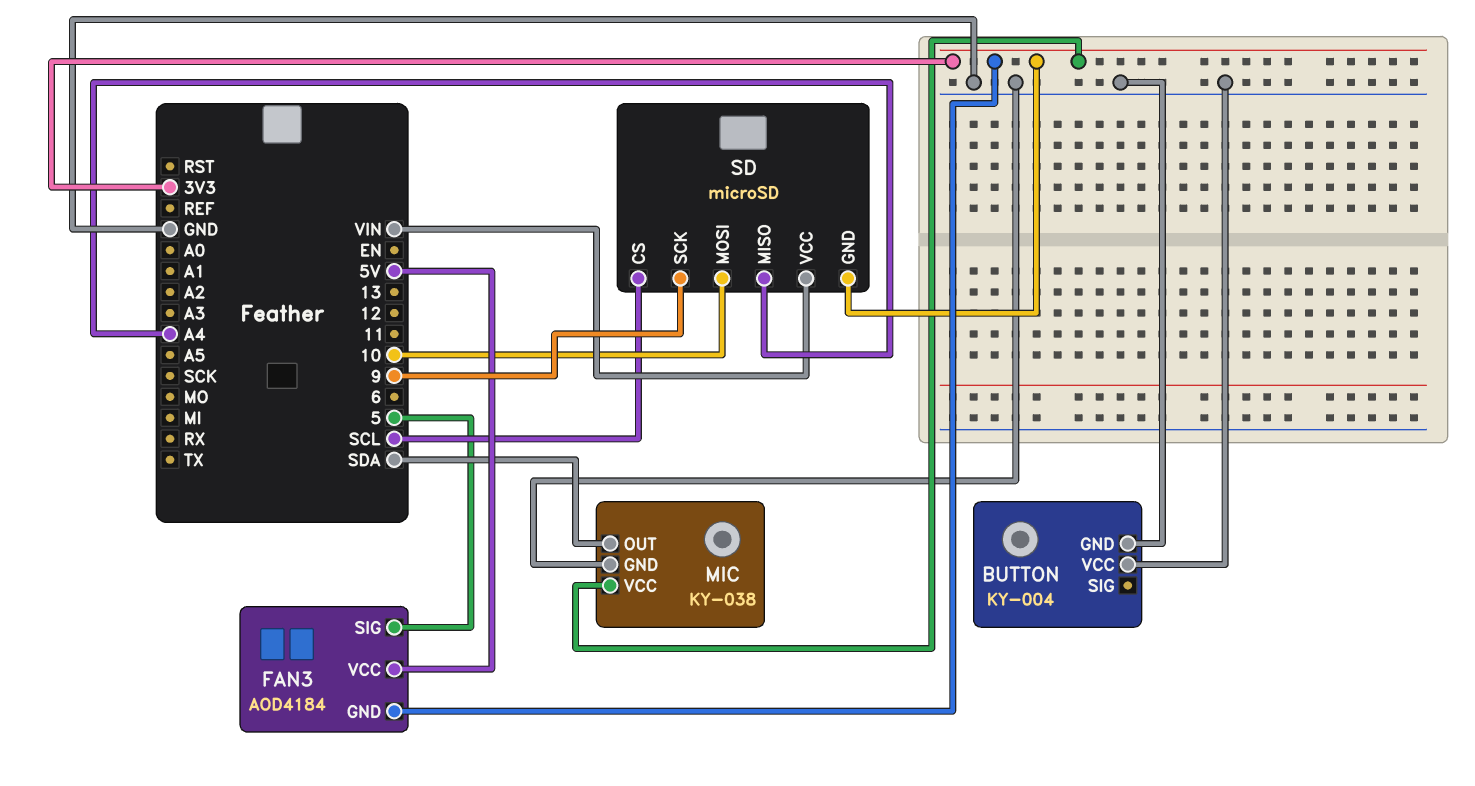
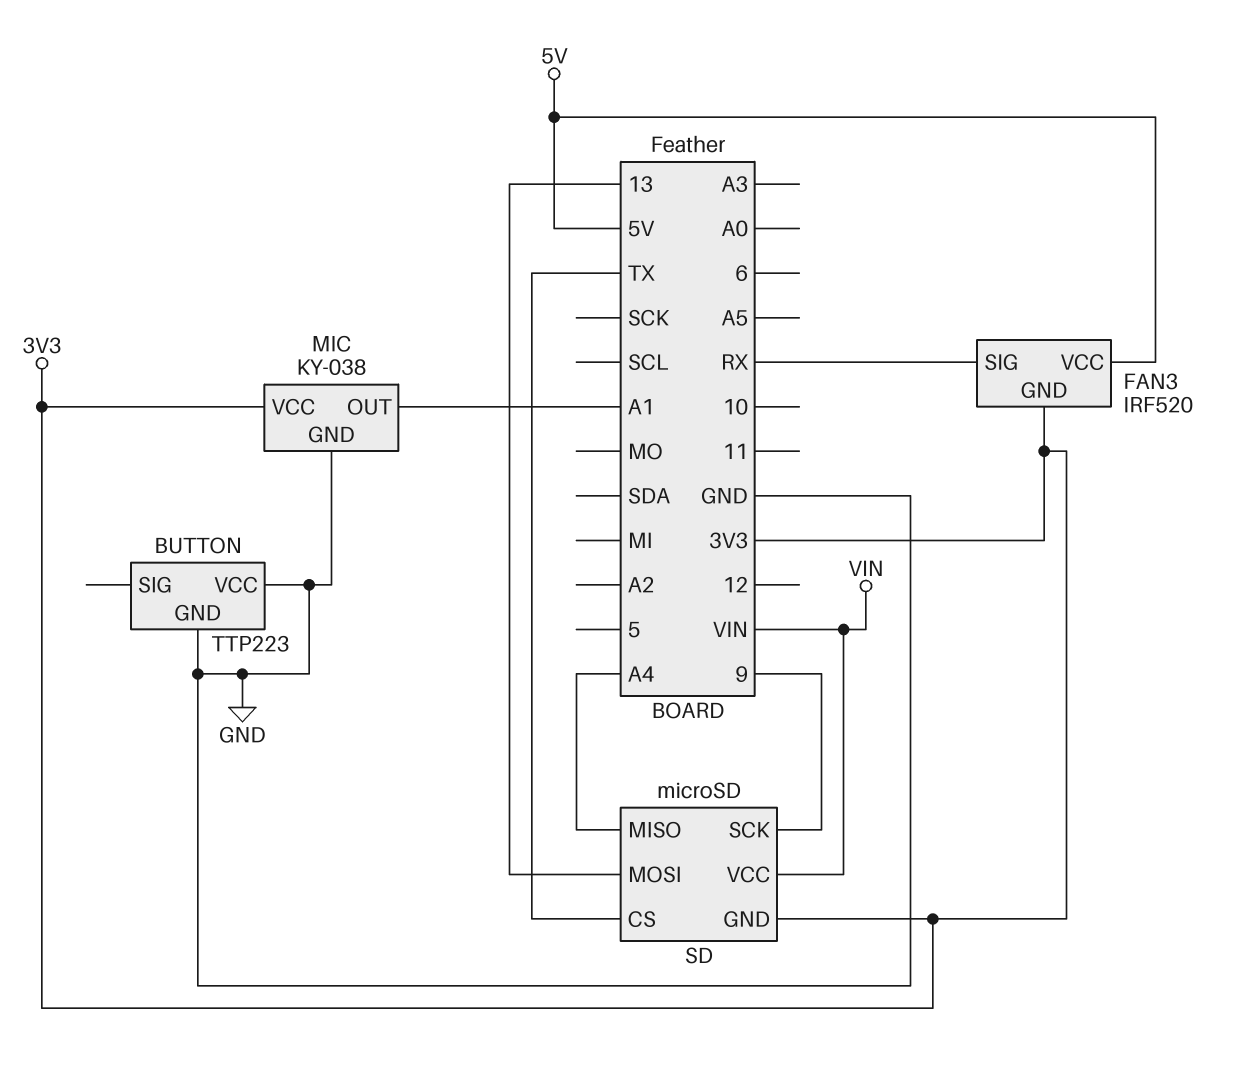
BUTTON: KY-004 -> TTP223
FAN3: AOD4184 -> IRF520
FAN3 pin SIG: 5 -> RX
MIC pin OUT: SDA -> A1
SD pin CS: SCL -> TX
SD pin MOSI: 10 -> 13

